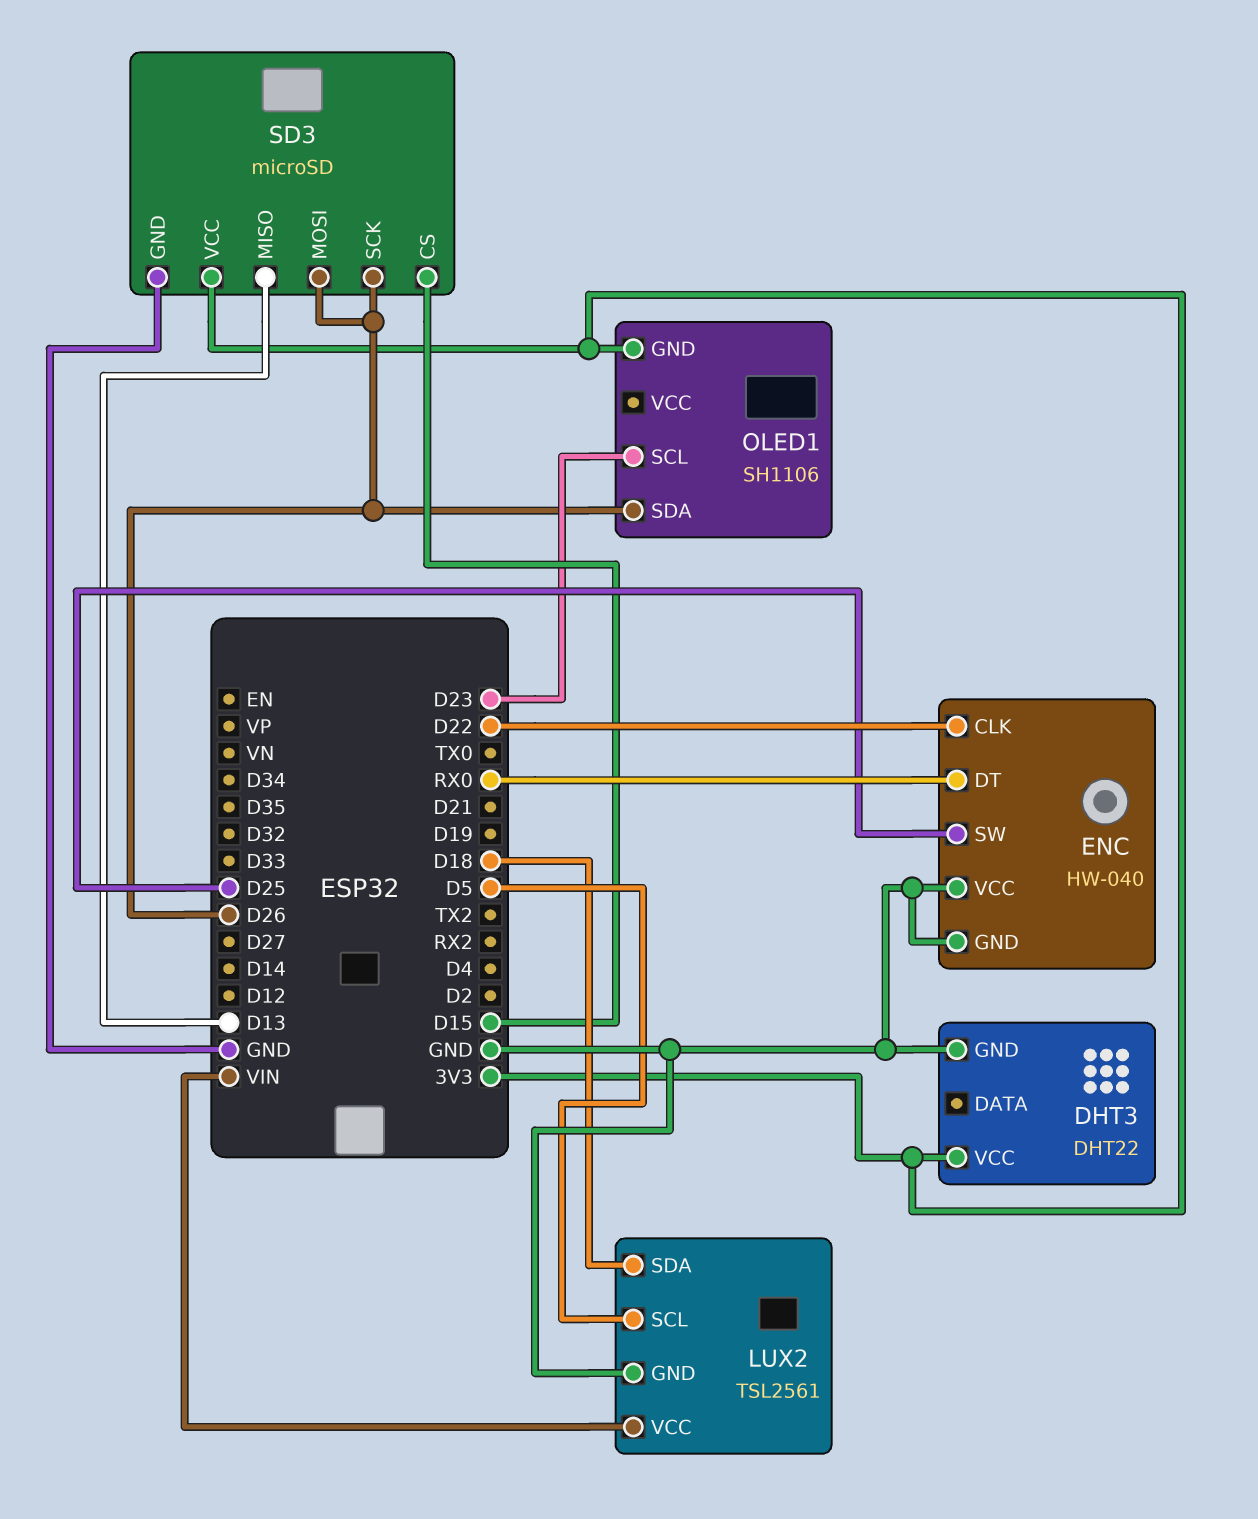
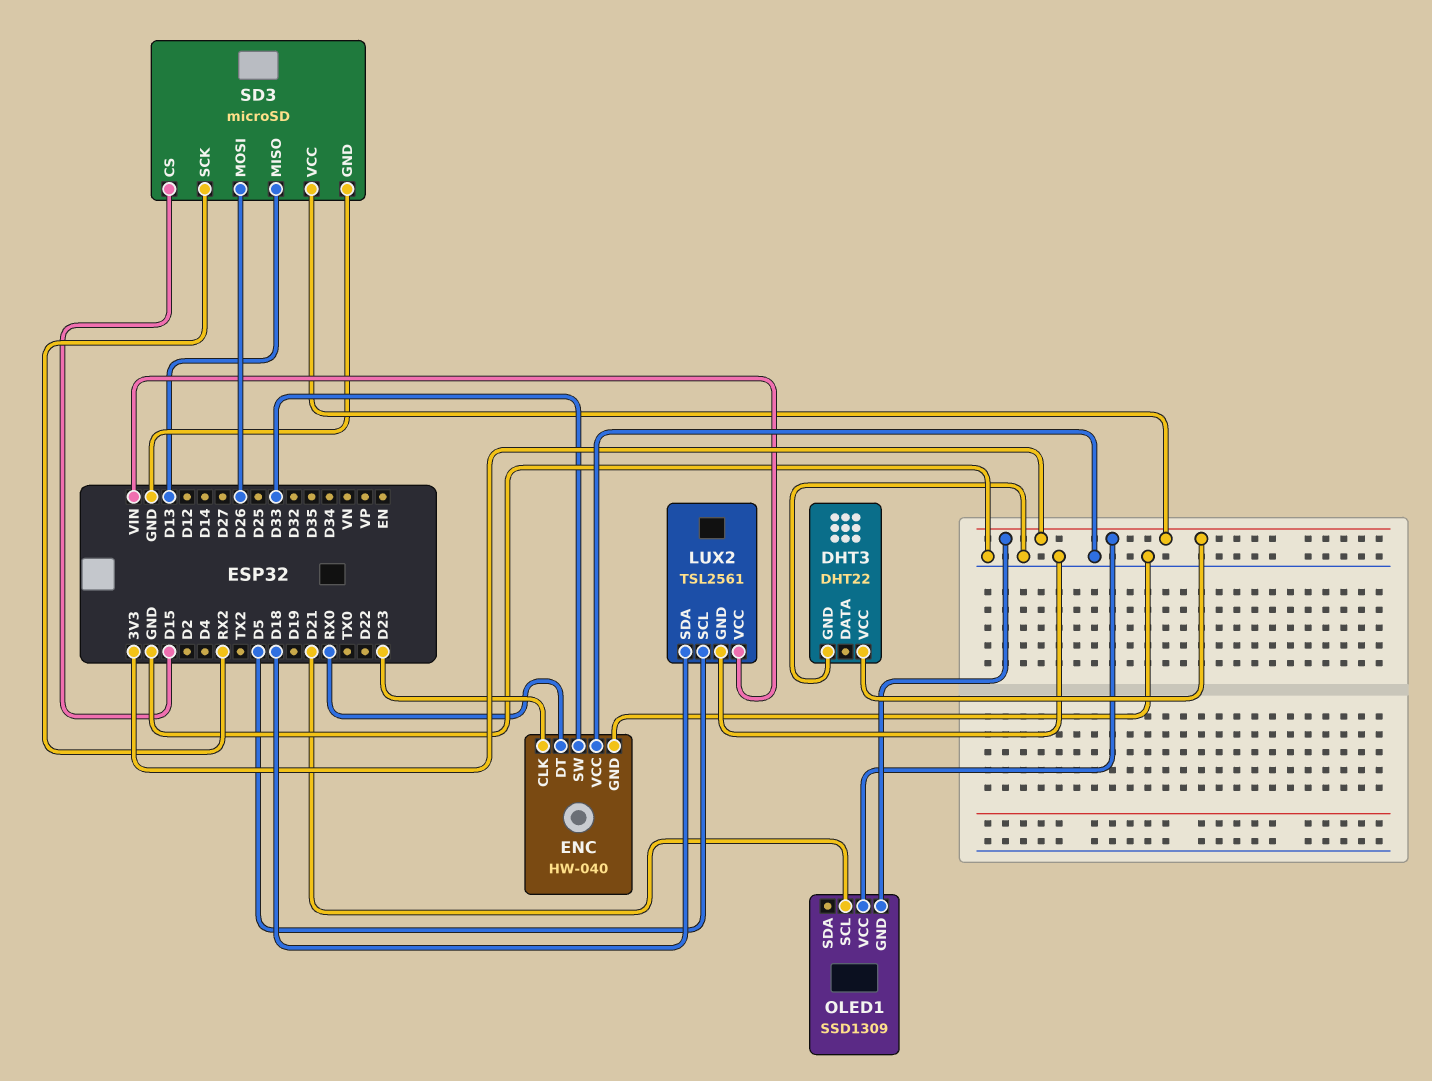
ENC pin CLK: D22 -> D23
ENC pin SW: D25 -> D33
OLED1: SH1106 -> SSD1309
OLED1 pin SCL: D23 -> D21
OLED1 pin SDA: D26 -> none
OLED1 pin VCC: none -> 3V3
SD3 pin SCK: D26 -> RX2

